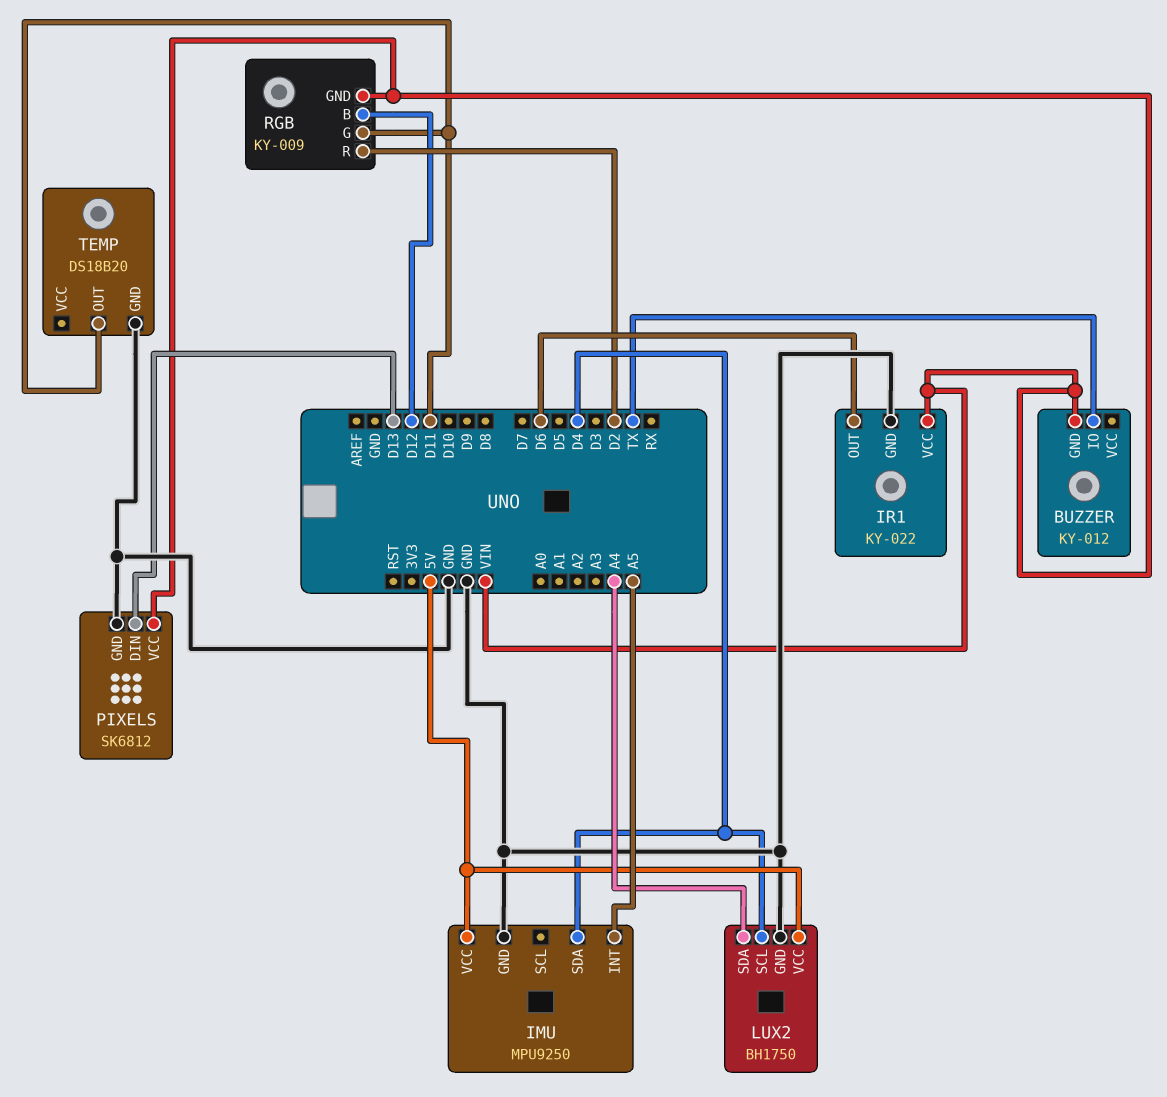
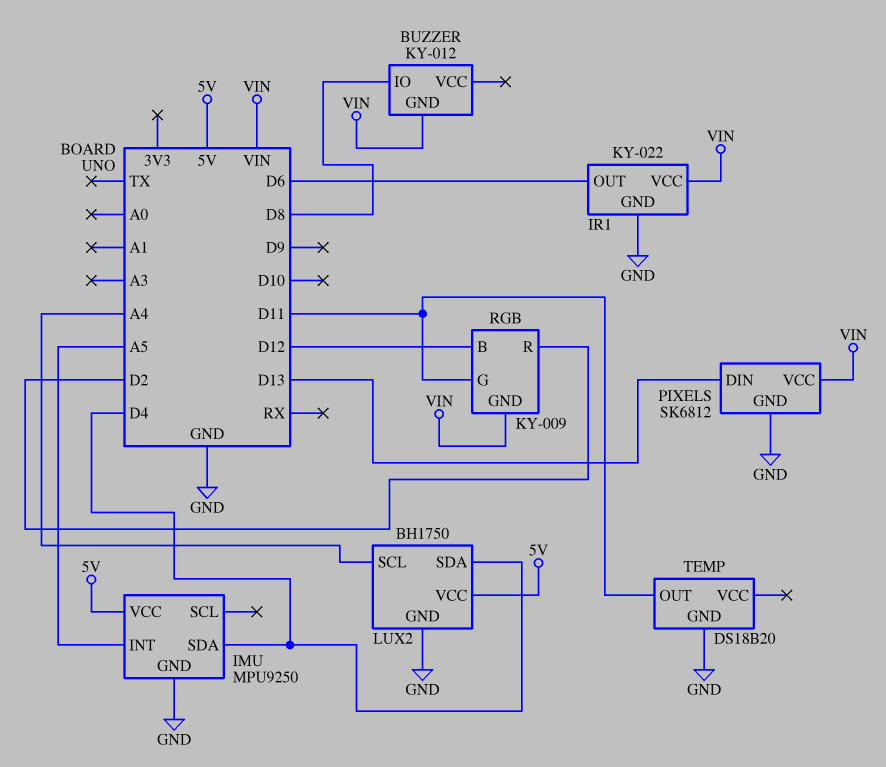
BUZZER pin IO: TX -> D8
LUX2 pin SCL: D4 -> A4
LUX2 pin SDA: A4 -> D4

